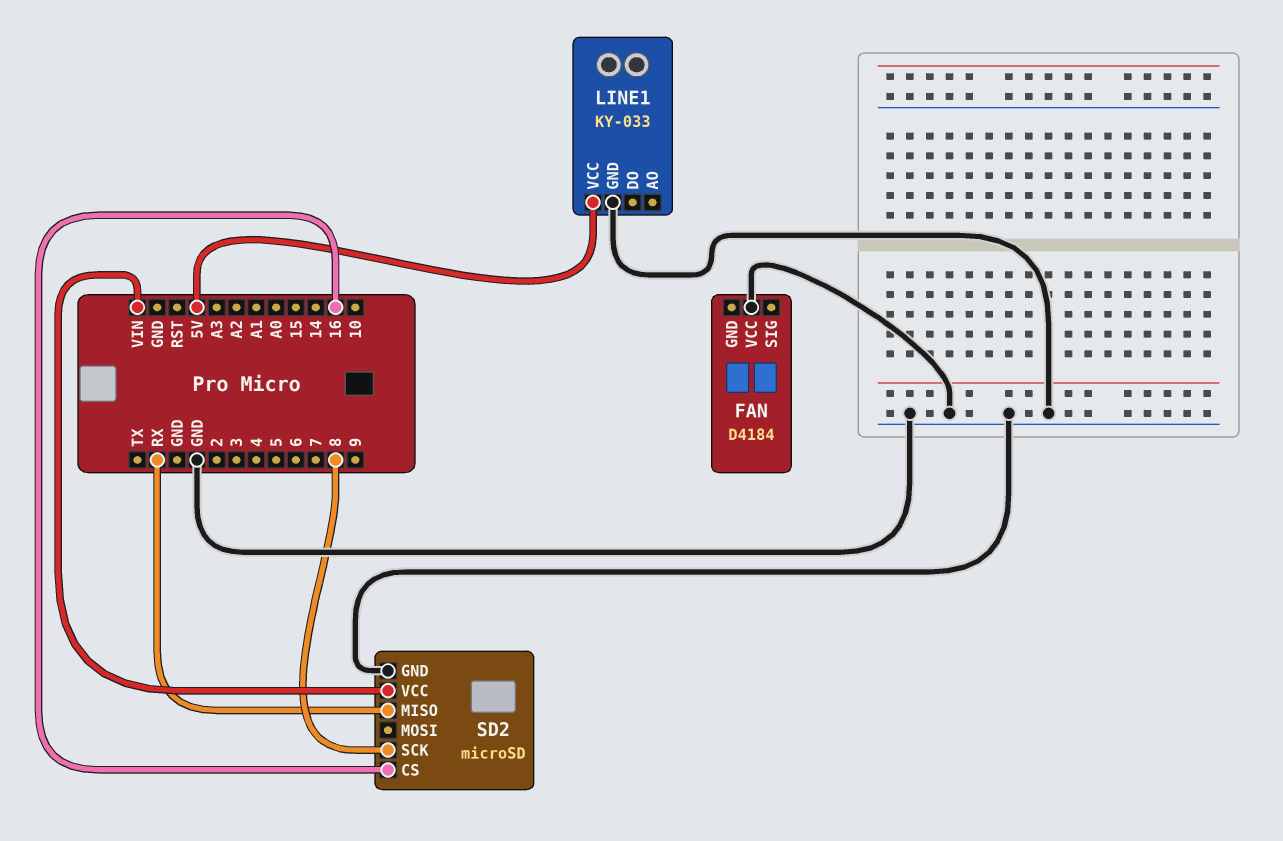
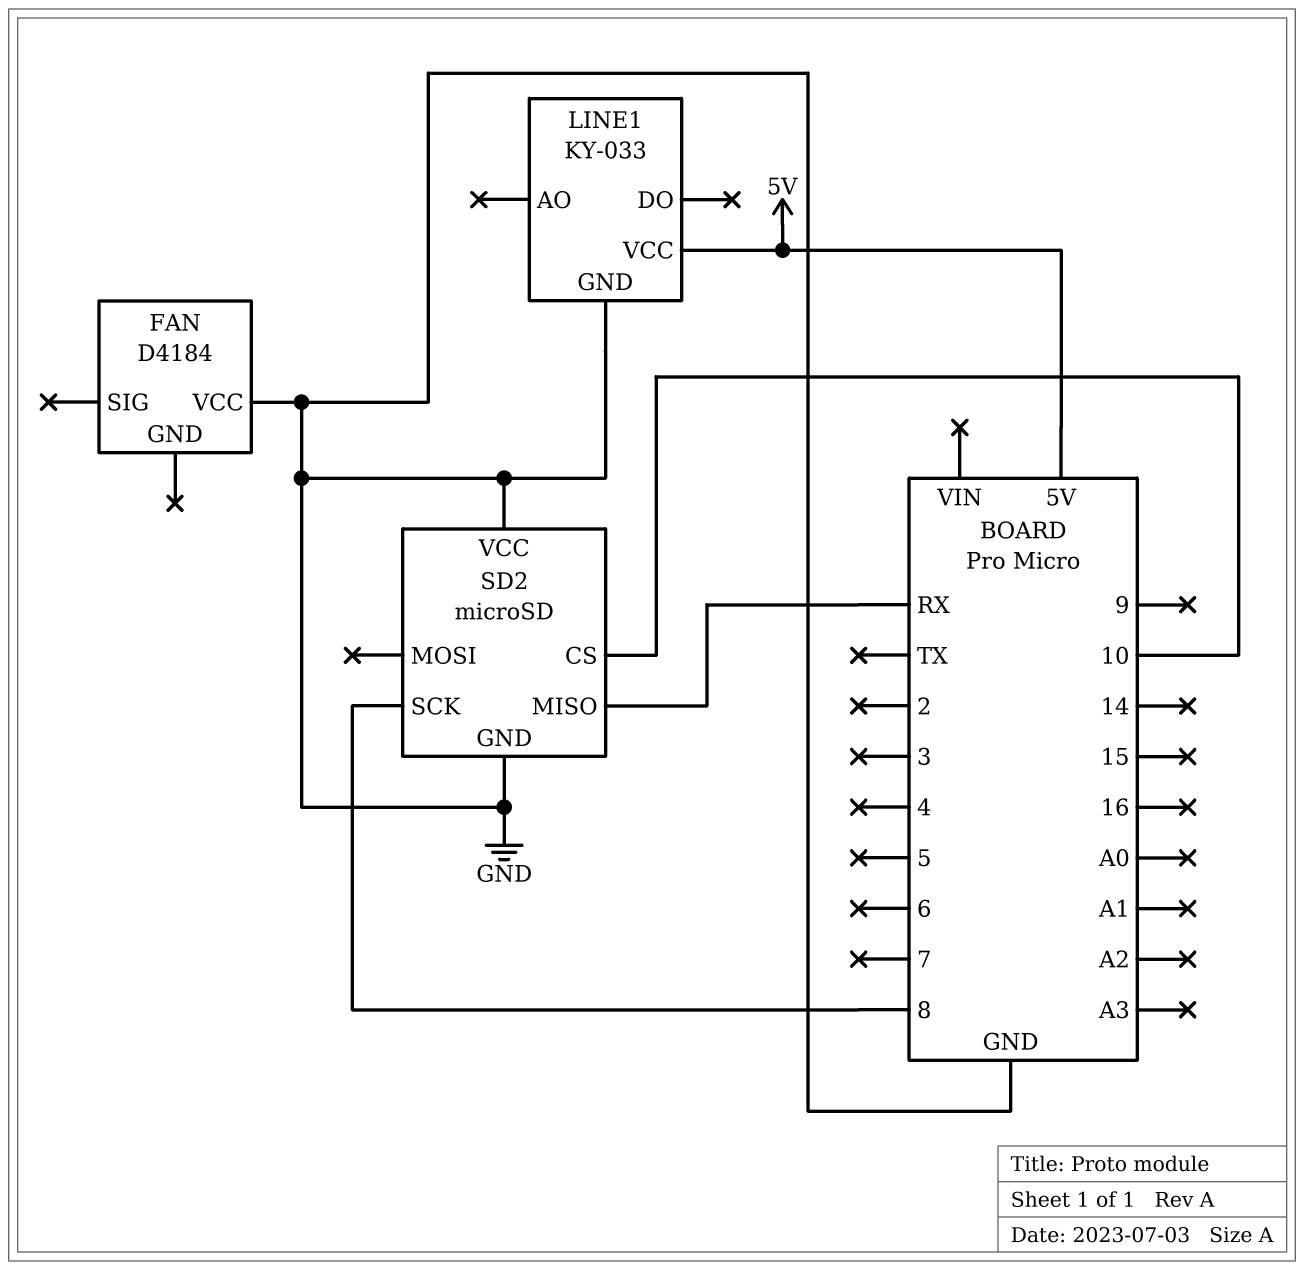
SD2 pin CS: 16 -> 10
SD2 pin VCC: VIN -> GND

